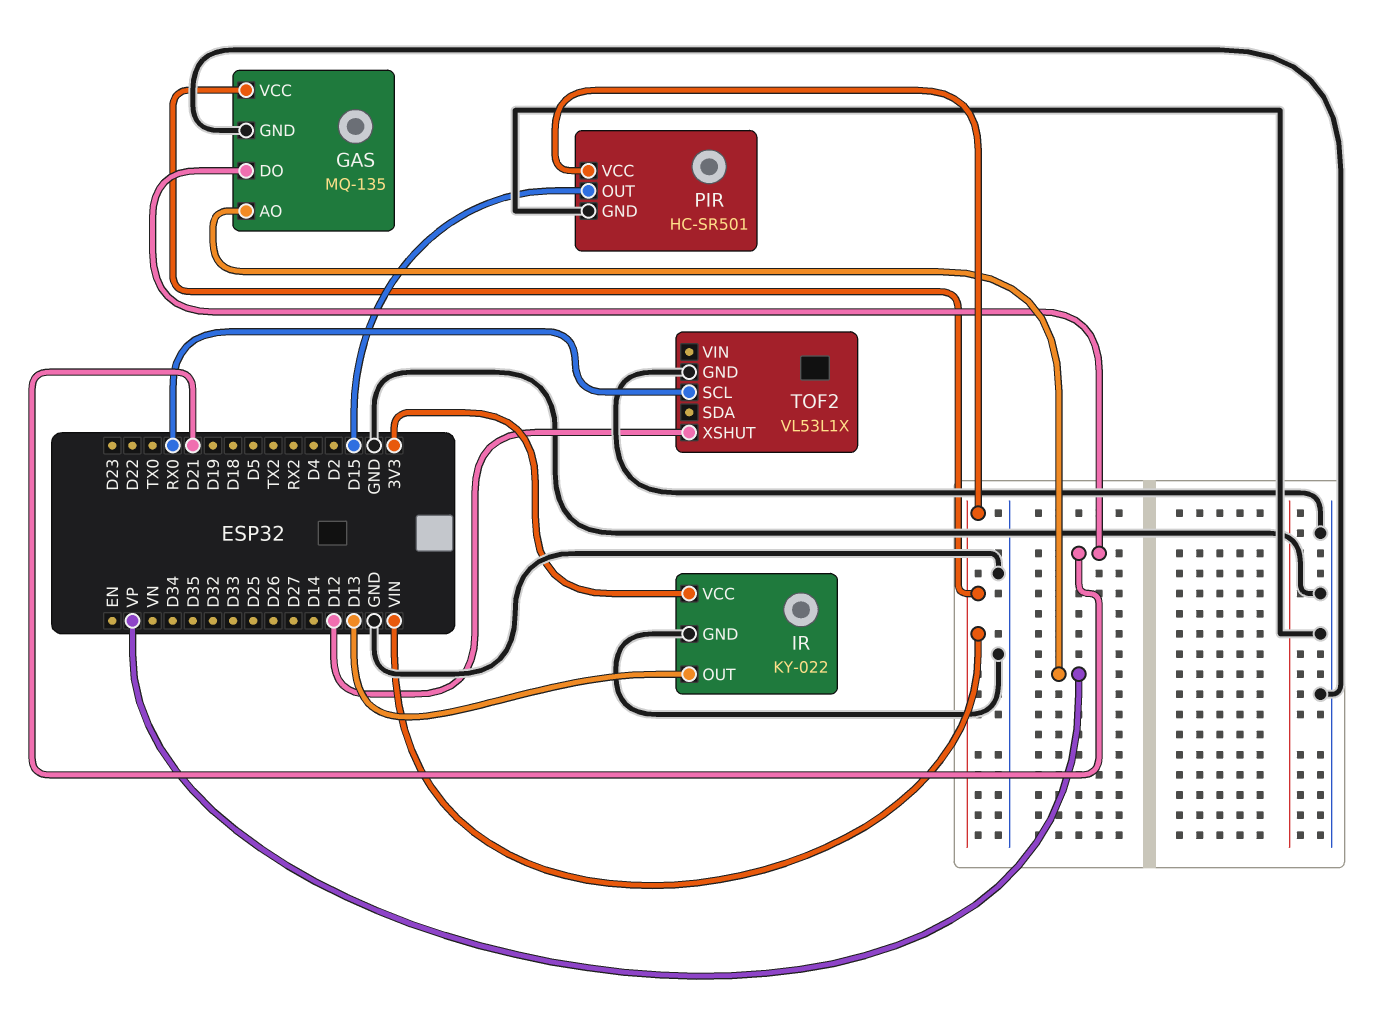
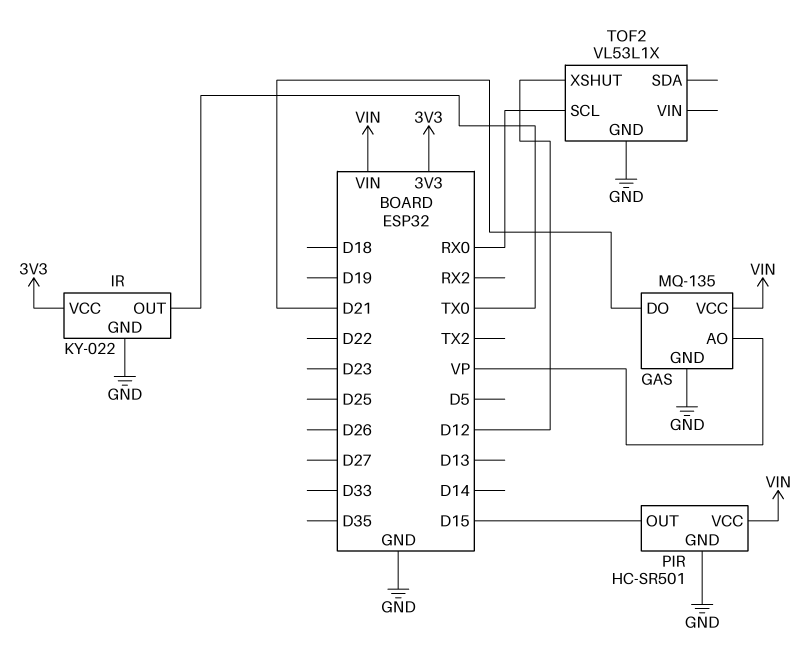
IR pin OUT: D13 -> TX0

